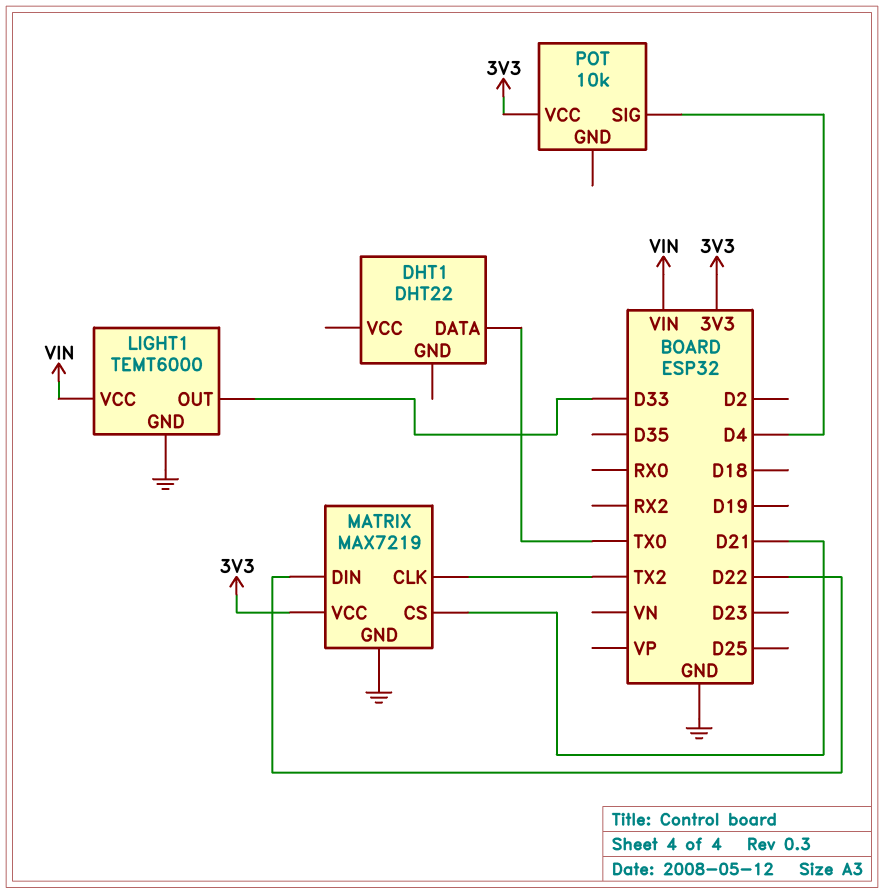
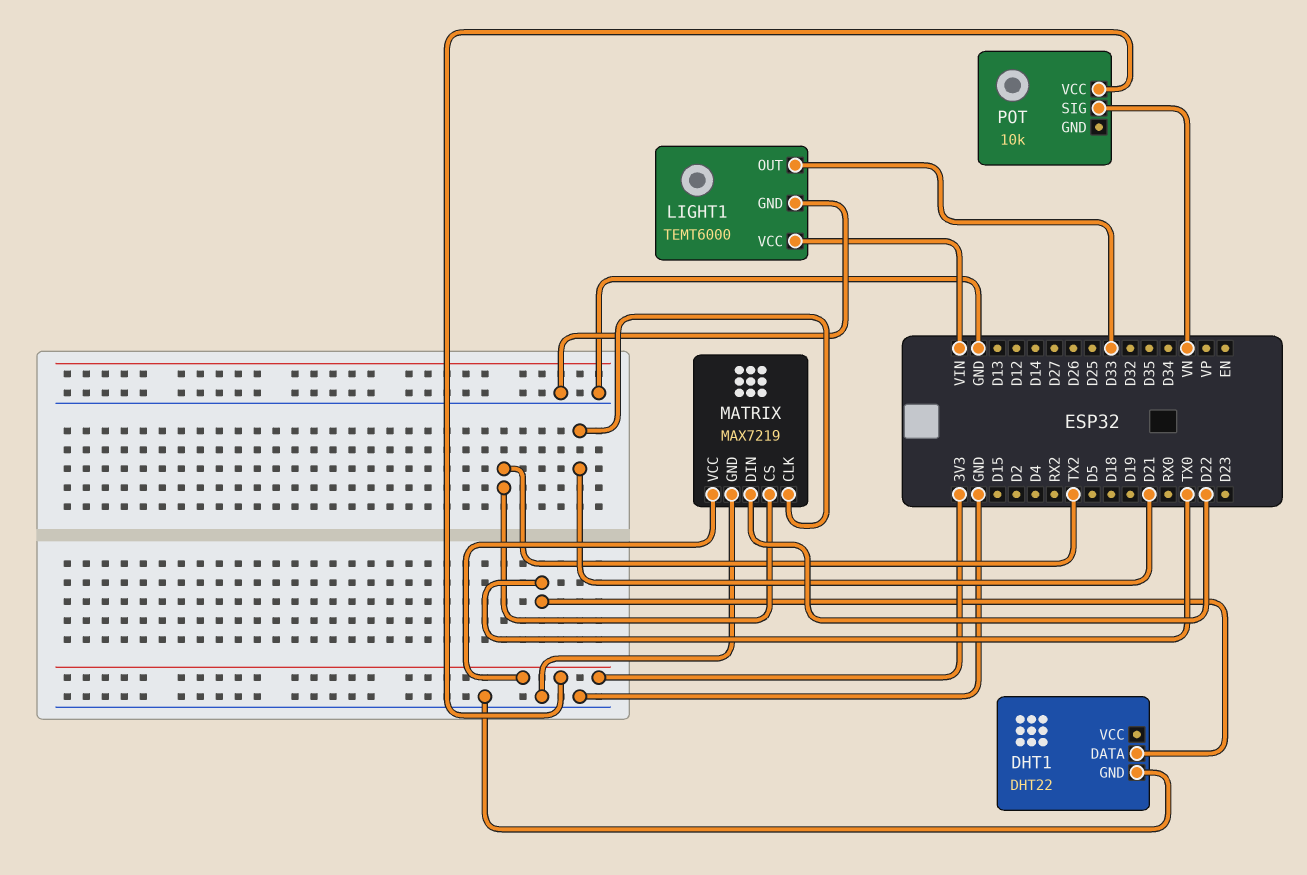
DHT1 pin GND: none -> GND
MATRIX pin CLK: TX2 -> D21
MATRIX pin CS: D21 -> TX2
POT pin SIG: D4 -> VN

